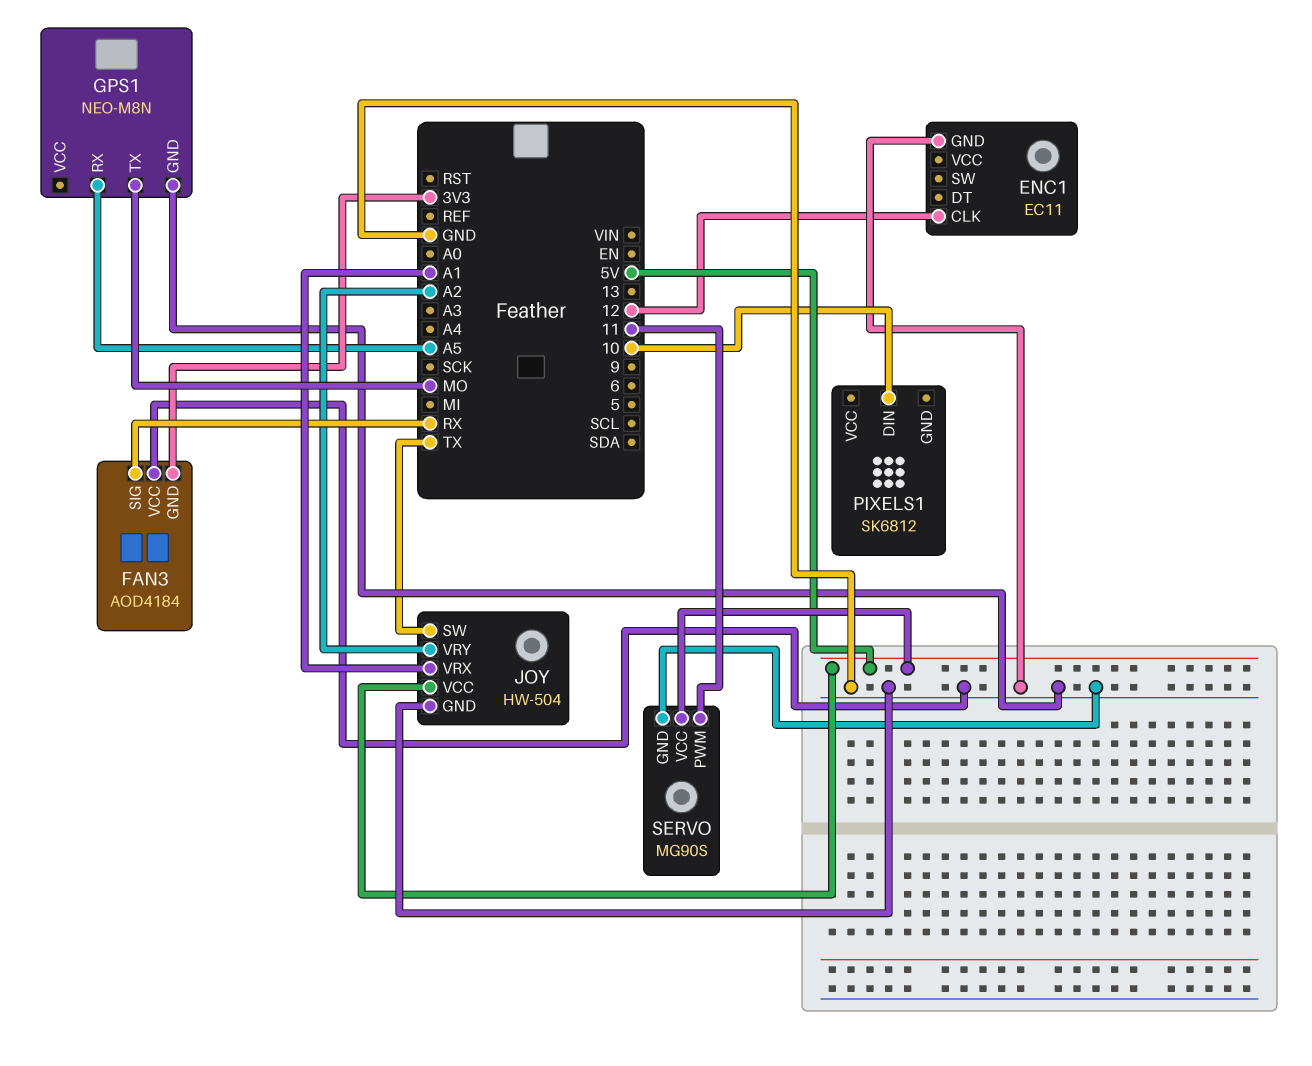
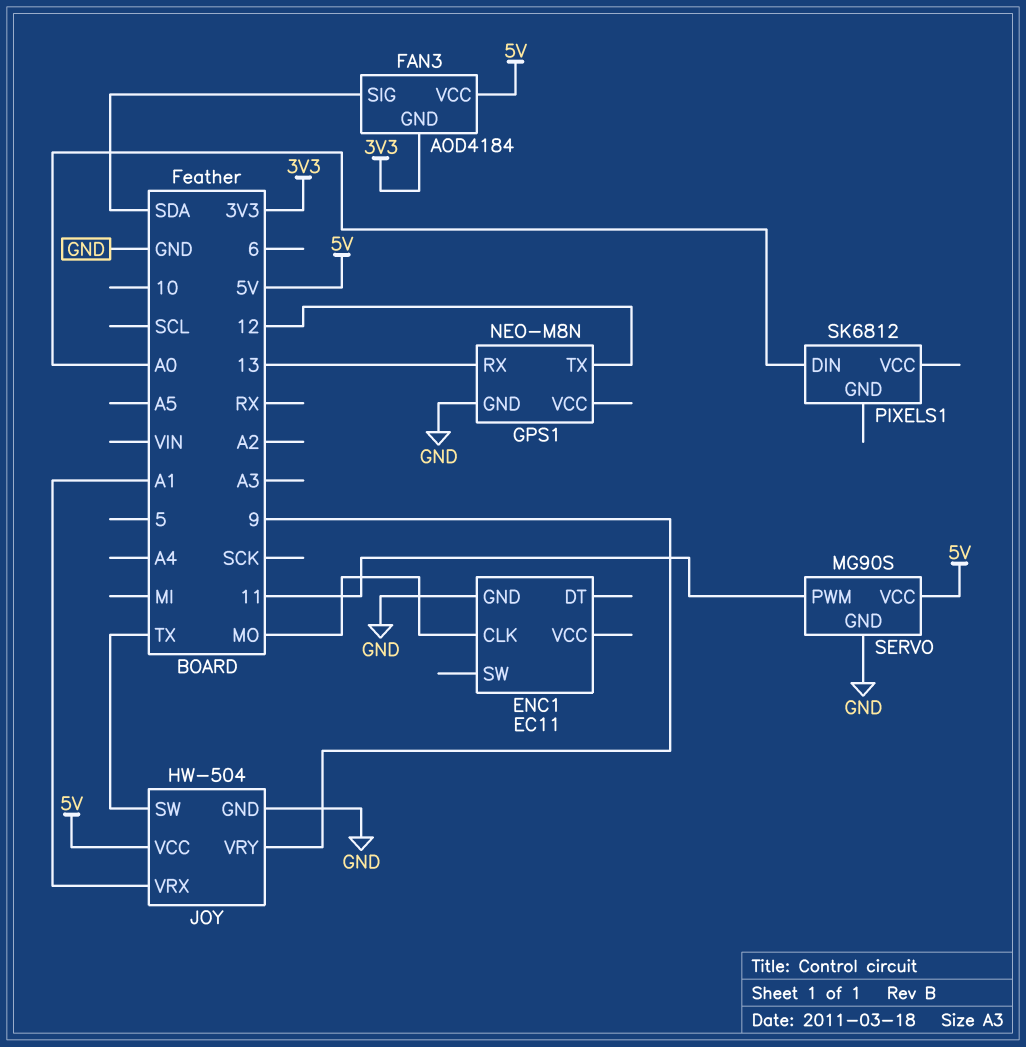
ENC1 pin CLK: 12 -> MO
FAN3 pin SIG: RX -> SDA
FAN3 pin VCC: GND -> 5V
GPS1 pin RX: A5 -> 13
GPS1 pin TX: MO -> 12
JOY pin VRY: A2 -> 9
PIXELS1 pin DIN: 10 -> A0

